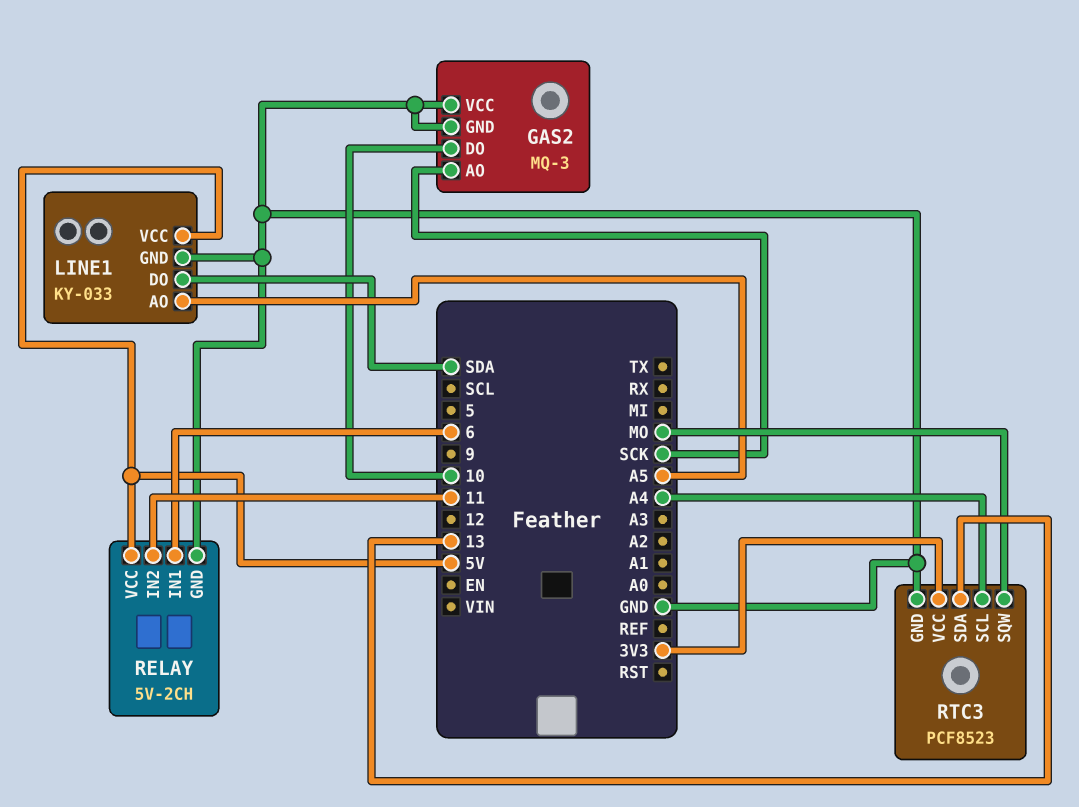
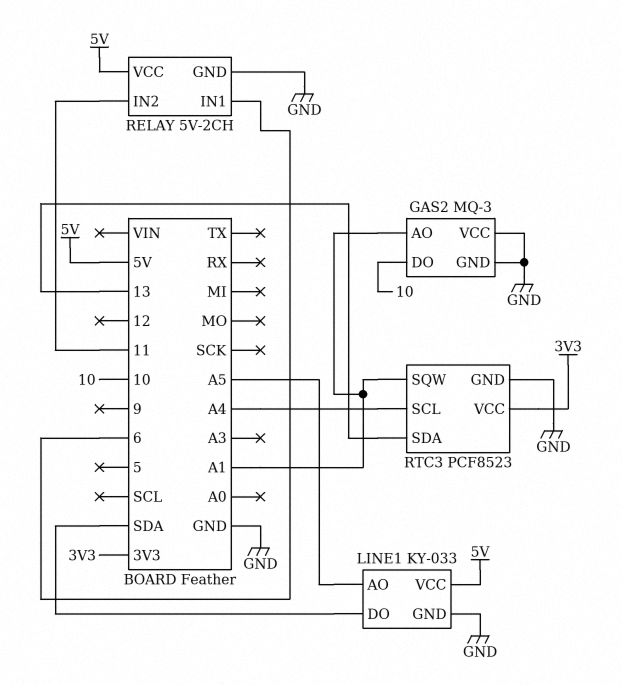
GAS2 pin AO: SCK -> A1
RTC3 pin SQW: MO -> A1

